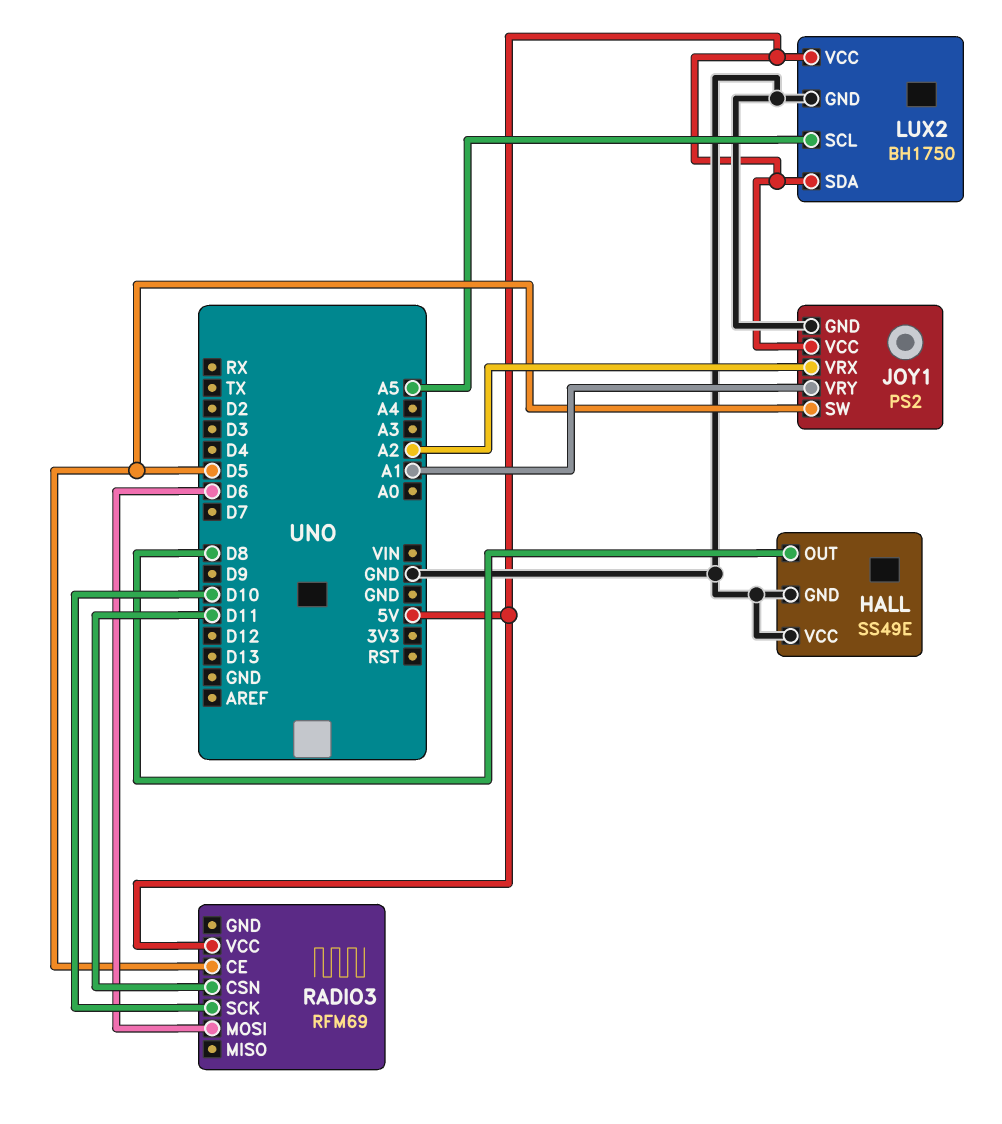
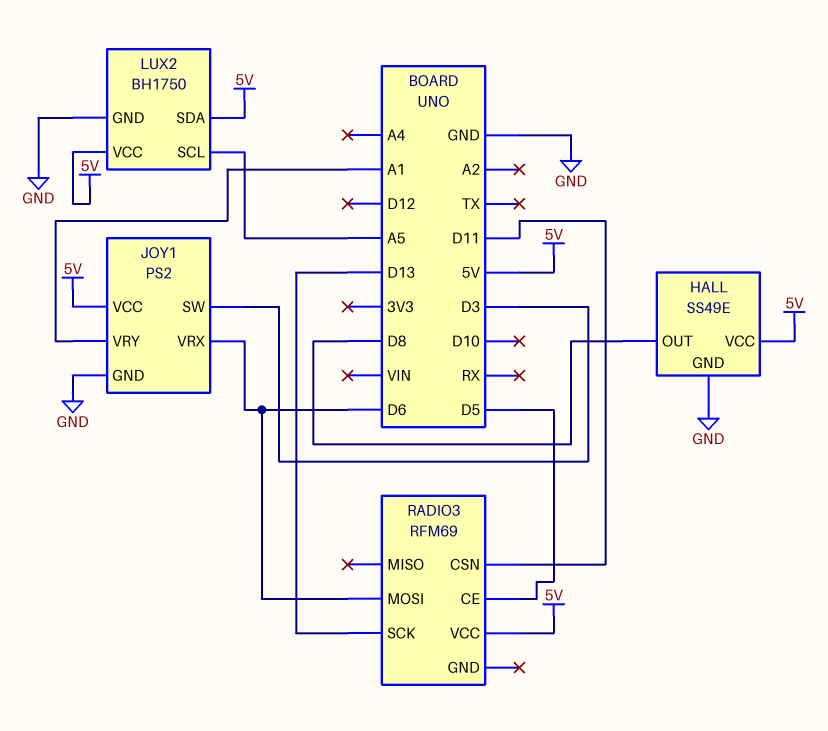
HALL pin VCC: GND -> 5V
JOY1 pin SW: D5 -> D3
JOY1 pin VRX: A2 -> D6
RADIO3 pin SCK: D10 -> D13

